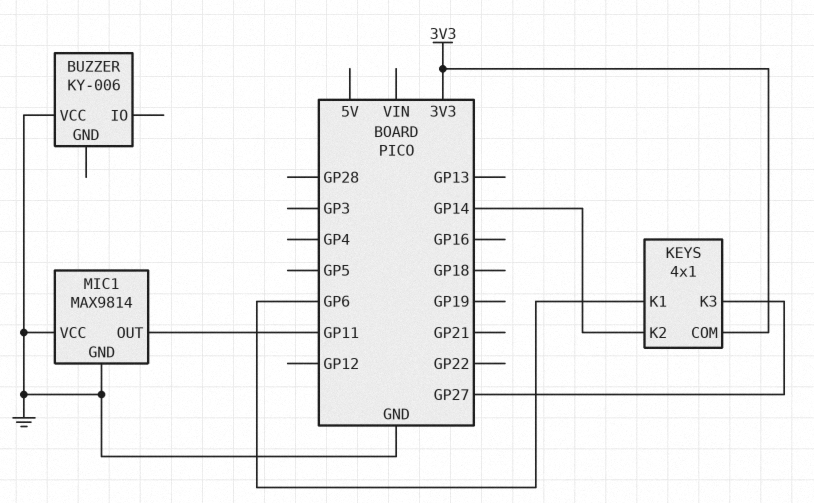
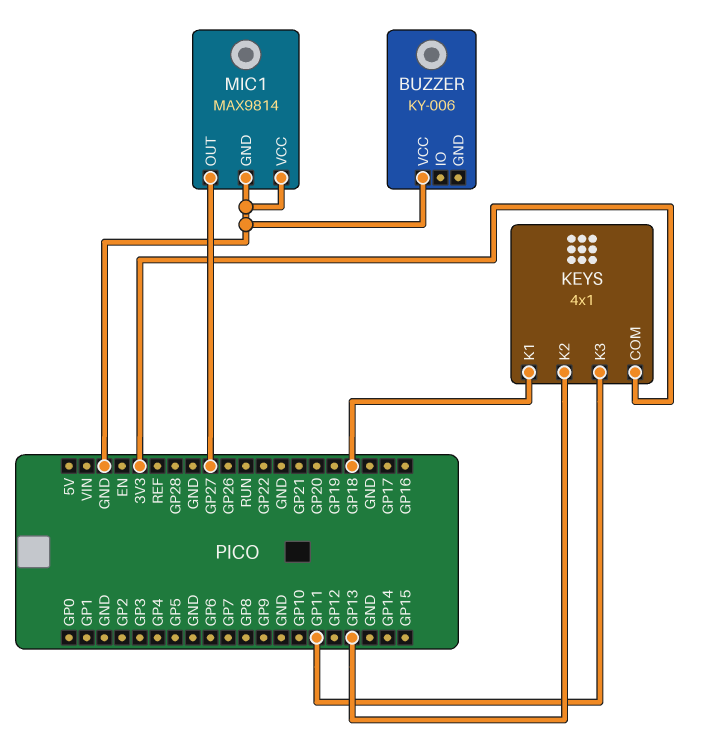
KEYS pin K1: GP6 -> GP18
KEYS pin K2: GP14 -> GP13
KEYS pin K3: GP27 -> GP11
MIC1 pin OUT: GP11 -> GP27

